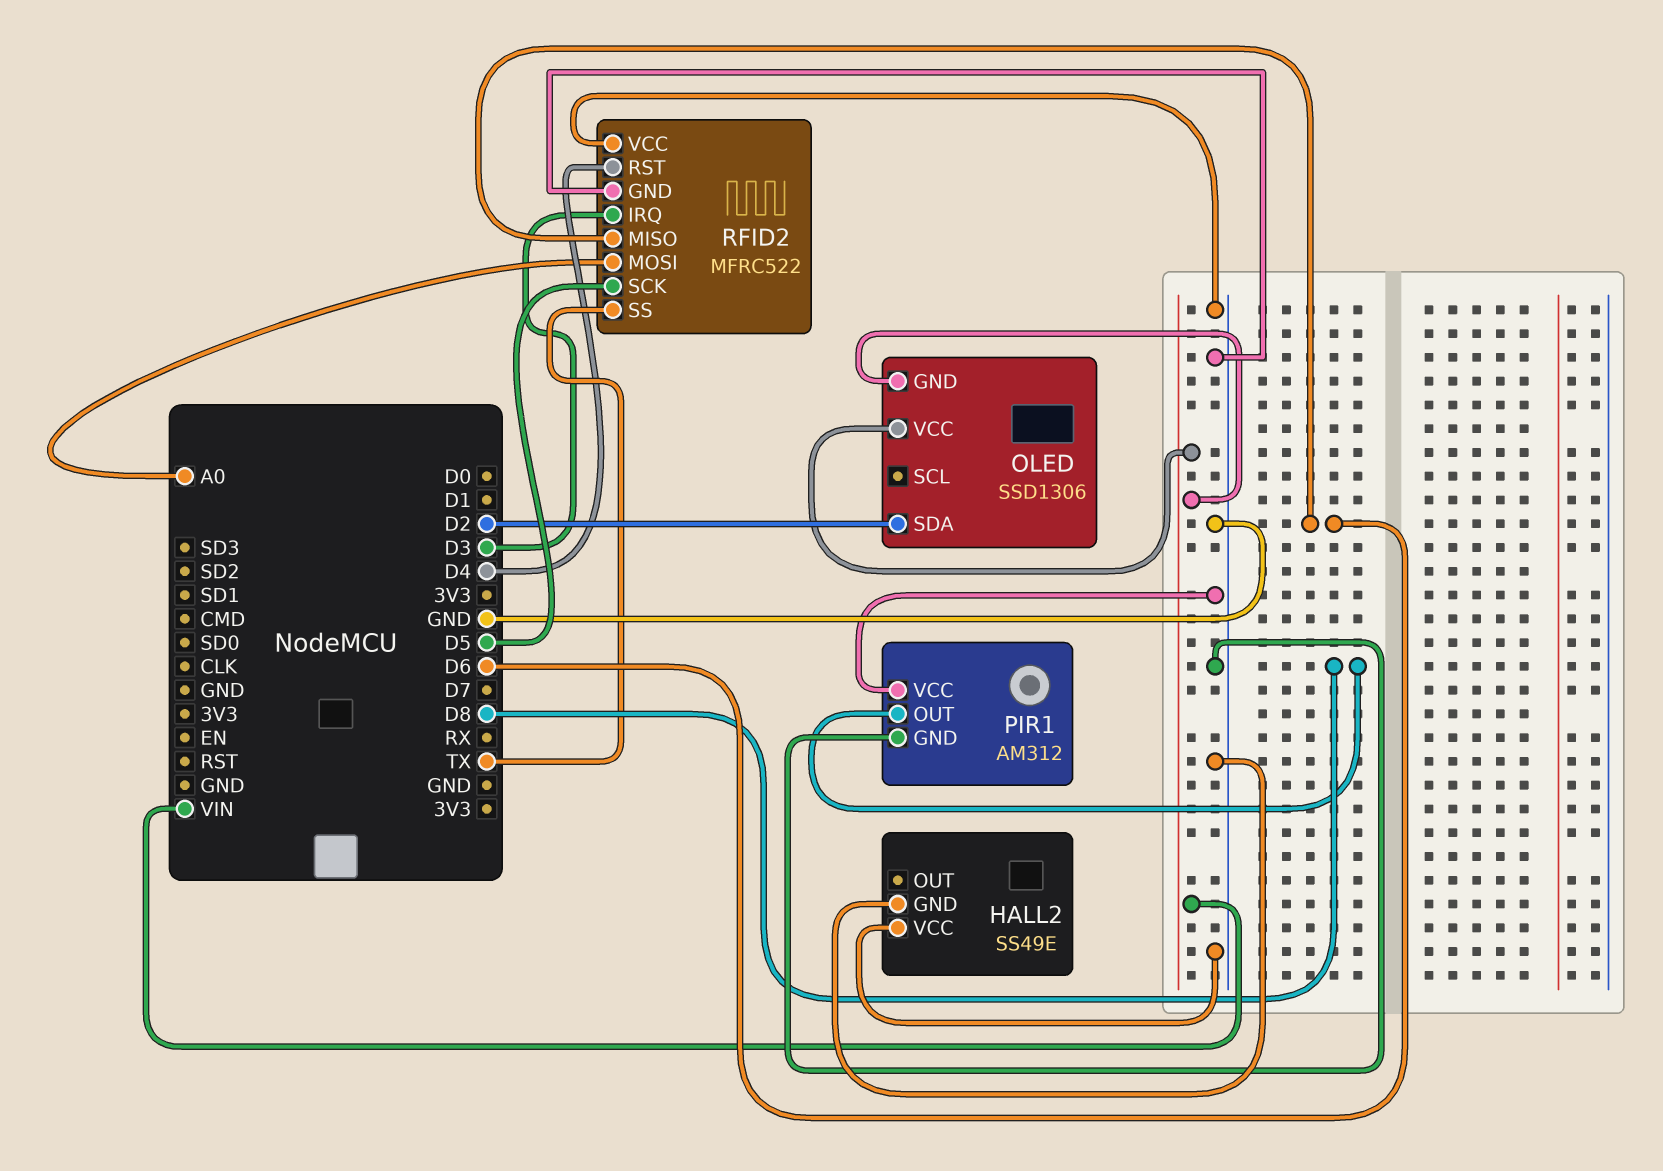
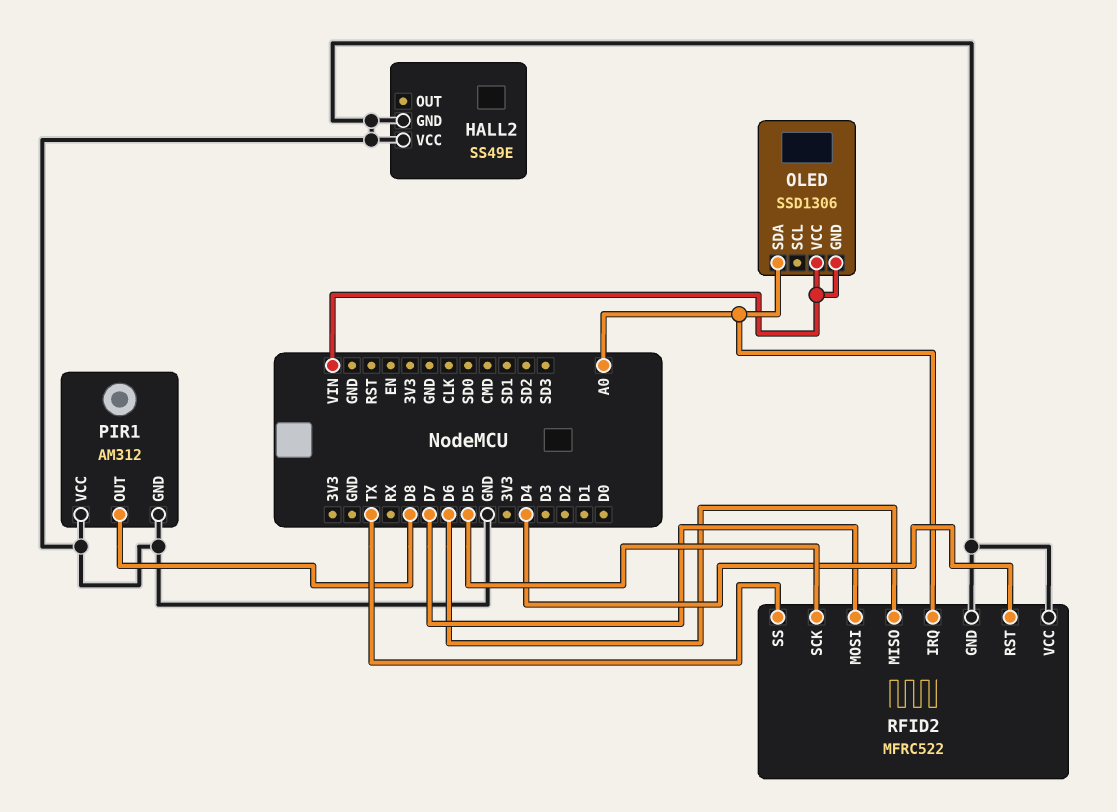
OLED pin SDA: D2 -> A0
RFID2 pin IRQ: D3 -> A0
RFID2 pin MOSI: A0 -> D7

